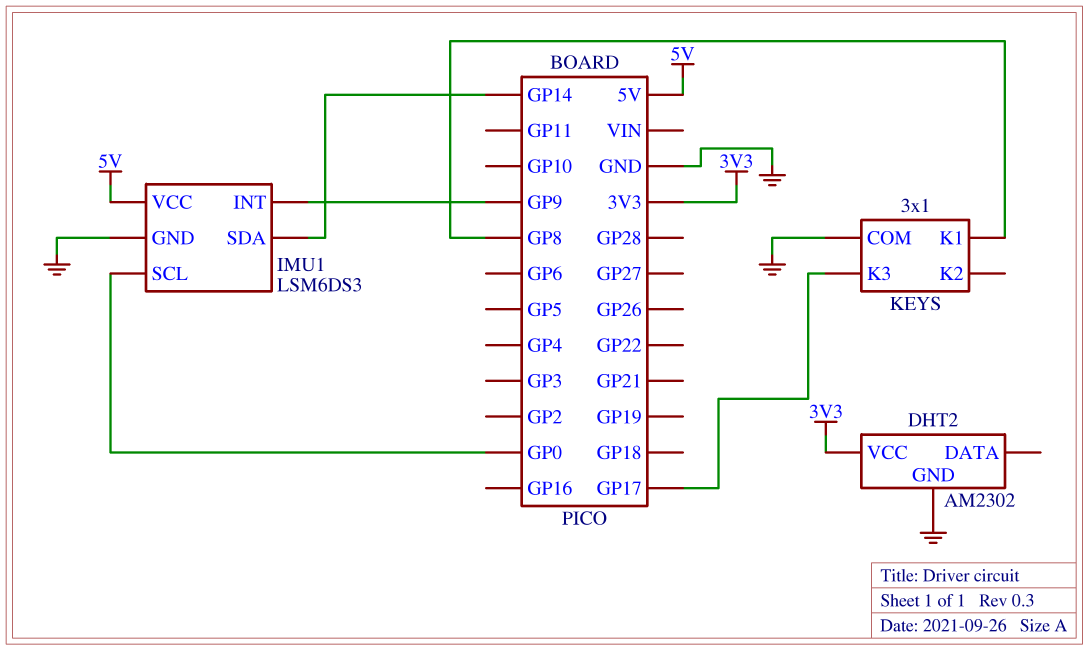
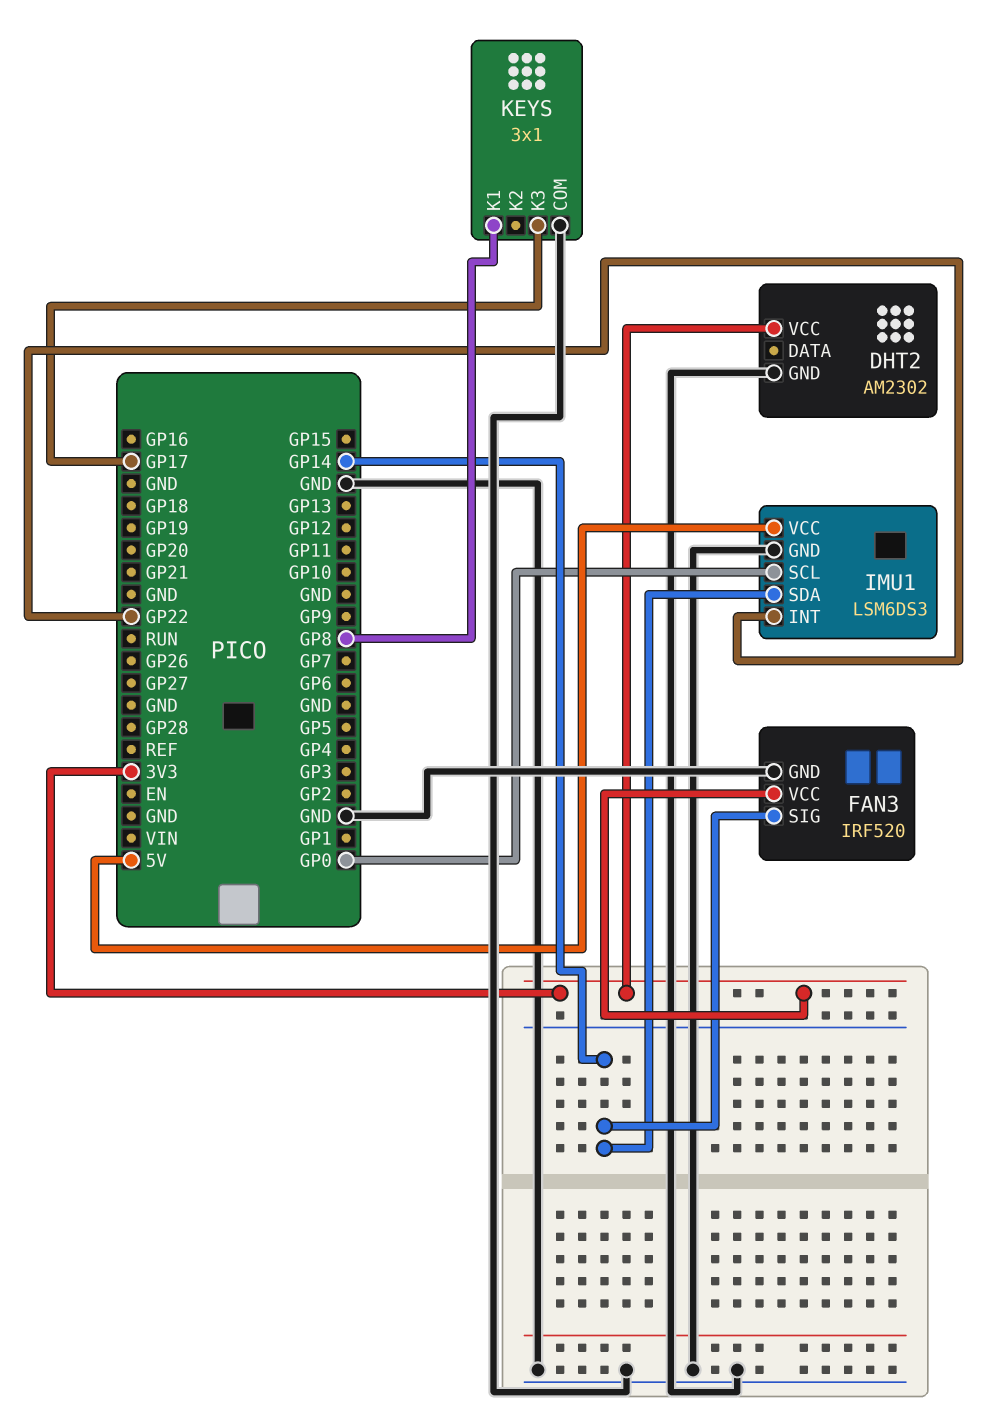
FAN3: none -> IRF520
FAN3 pin GND: none -> GND
FAN3 pin SIG: none -> GP14
FAN3 pin VCC: none -> 3V3
IMU1 pin INT: GP9 -> GP22

